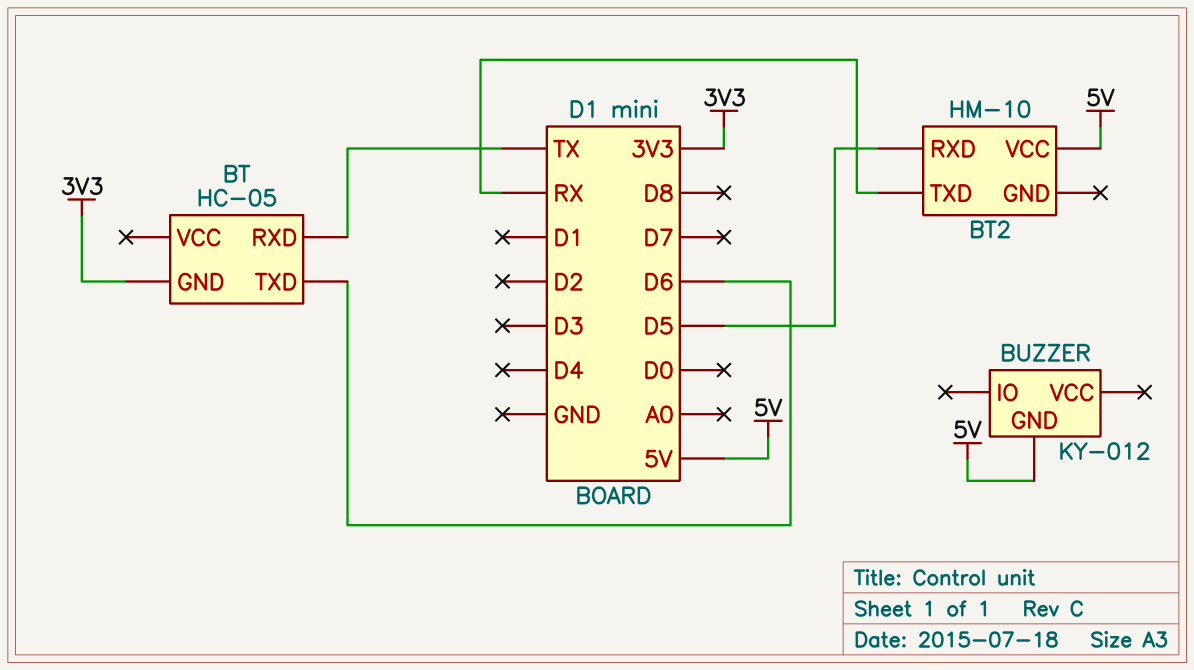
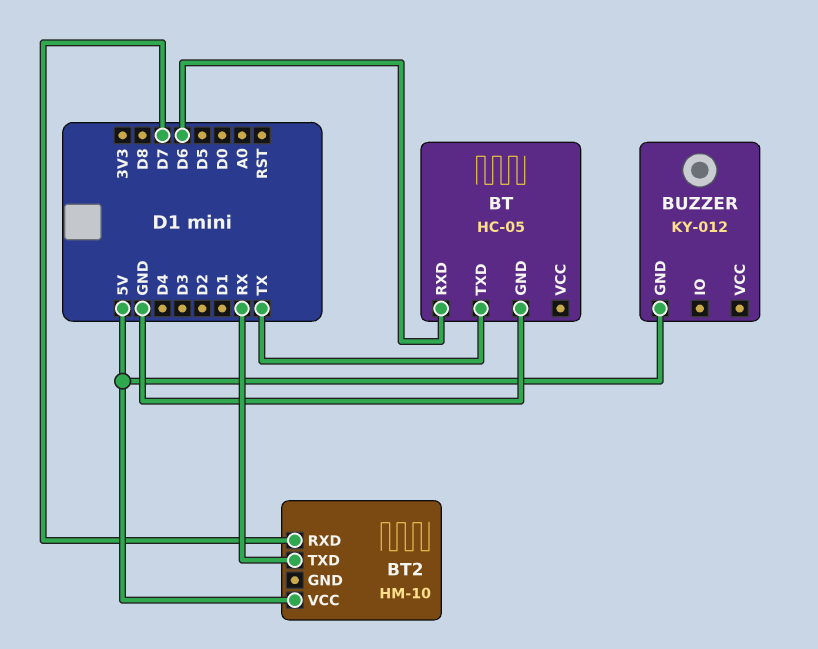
BT pin GND: 3V3 -> GND
BT pin RXD: TX -> D6
BT pin TXD: D6 -> TX
BT2 pin RXD: D5 -> D7

